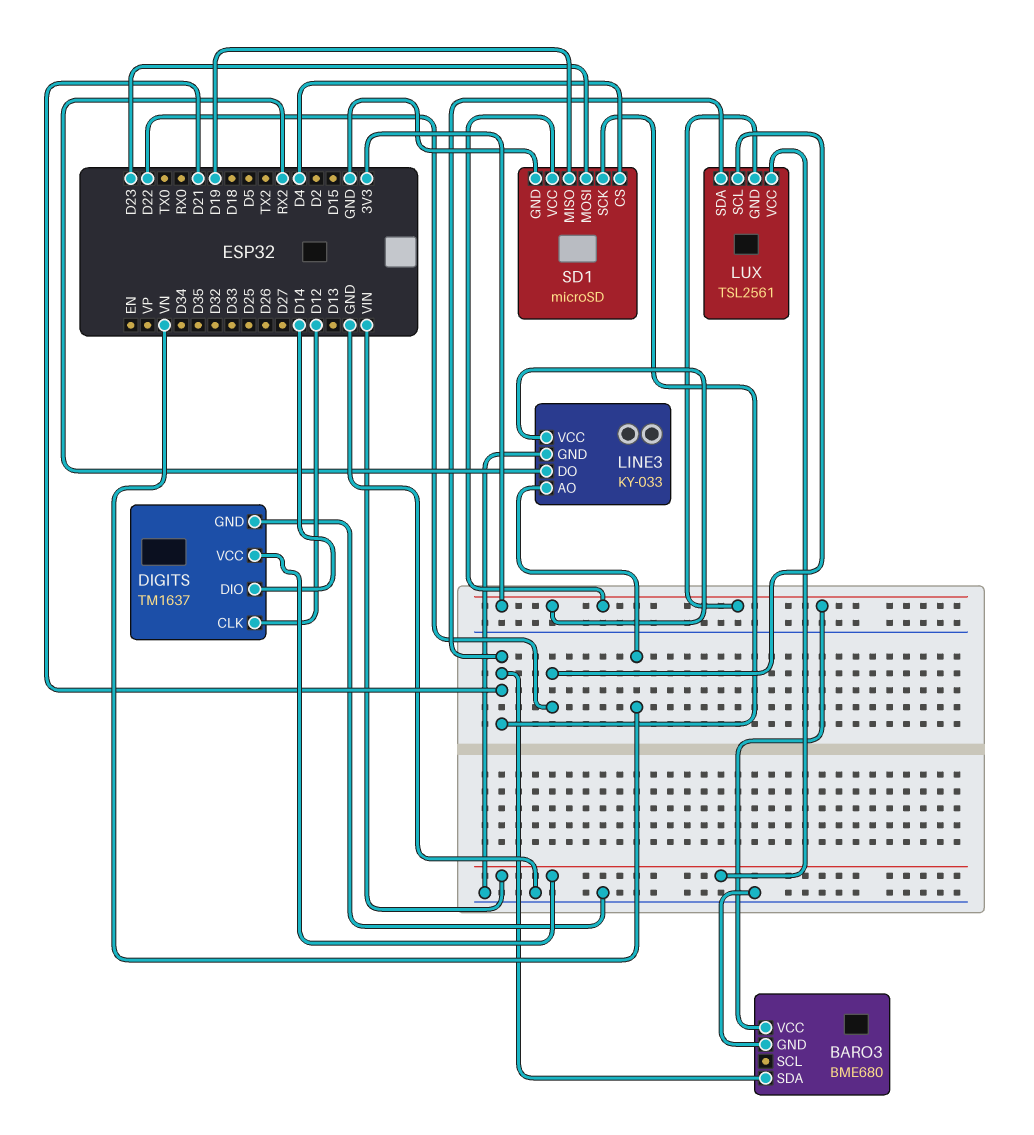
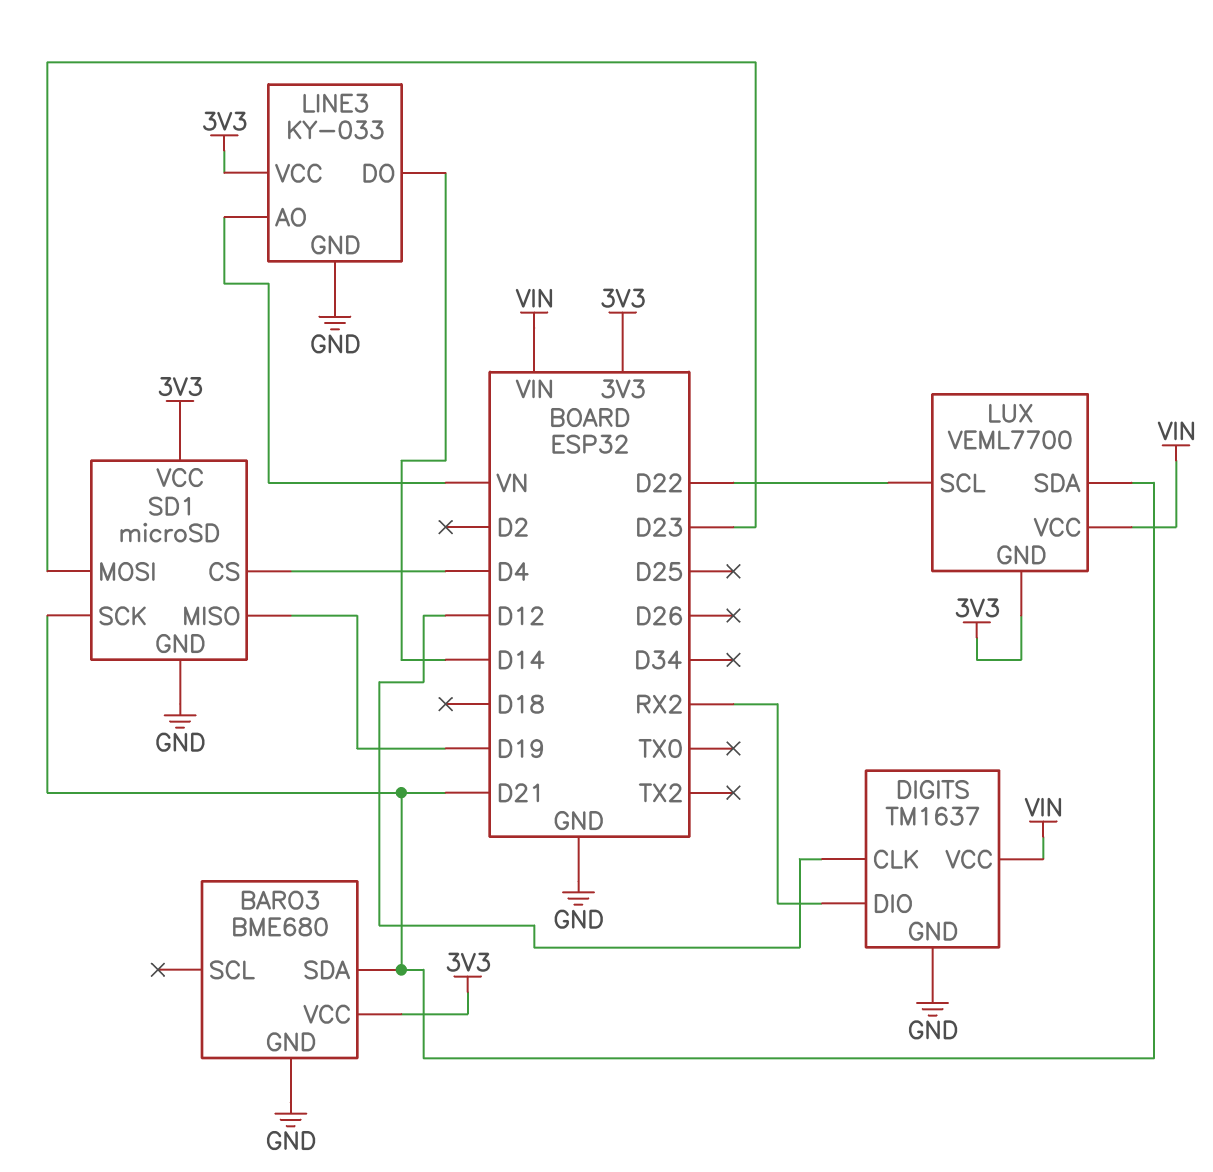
DIGITS pin DIO: D14 -> RX2
LINE3 pin DO: RX2 -> D14
LUX: TSL2561 -> VEML7700

